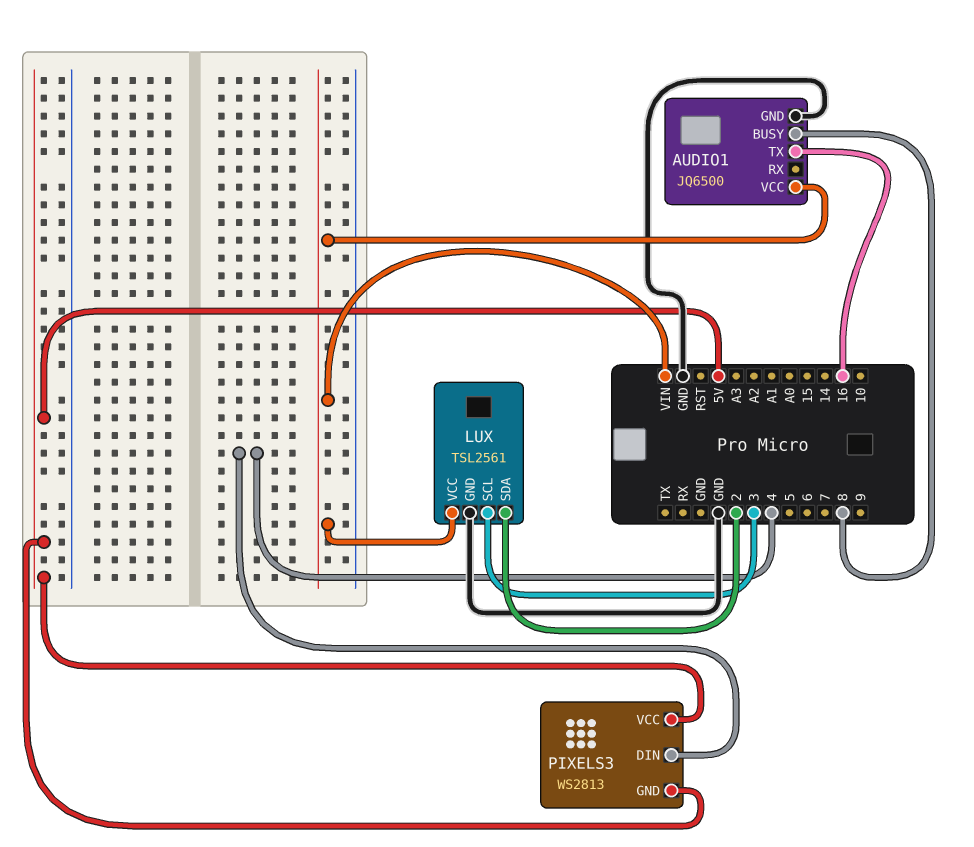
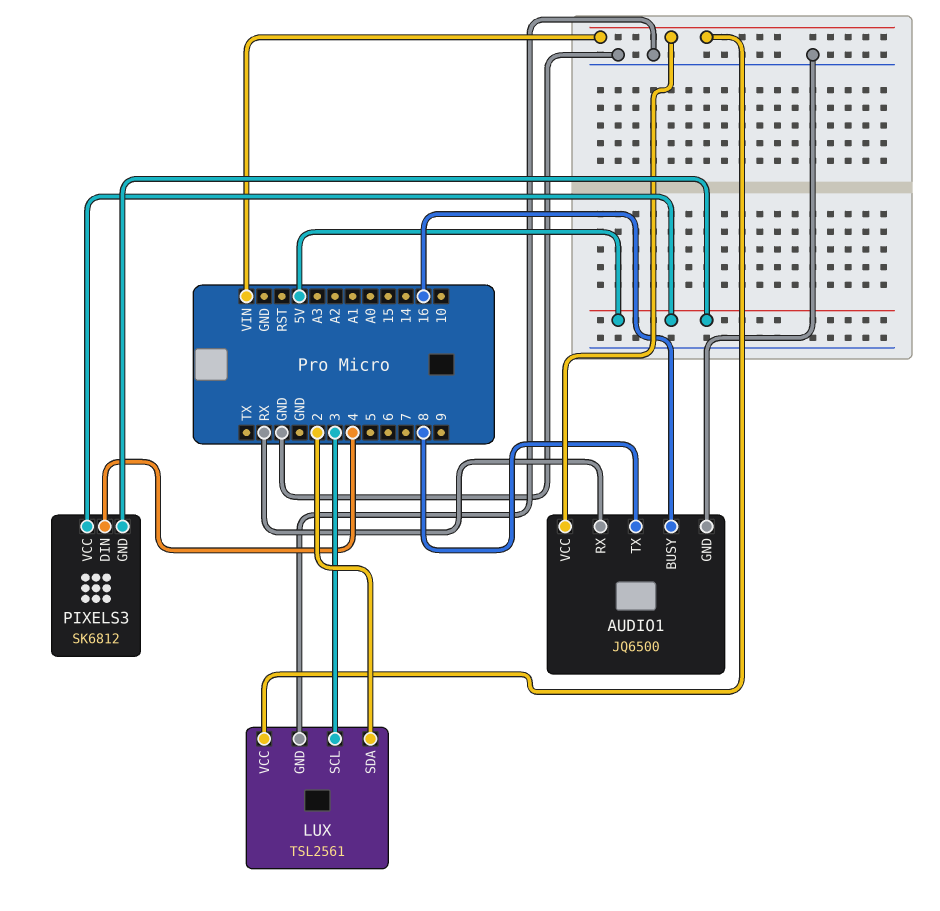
AUDIO1 pin BUSY: 8 -> 16
AUDIO1 pin RX: none -> RX
AUDIO1 pin TX: 16 -> 8
PIXELS3: WS2813 -> SK6812

